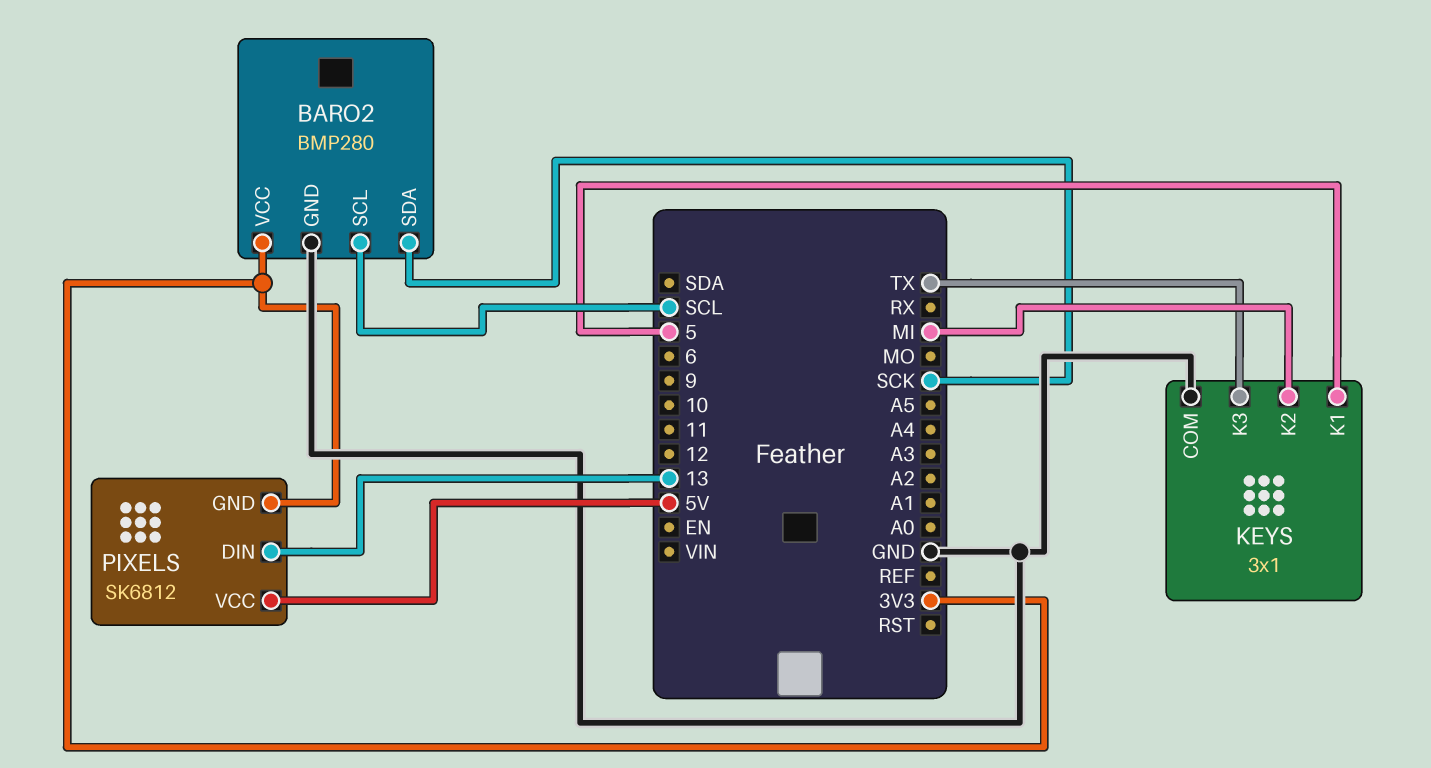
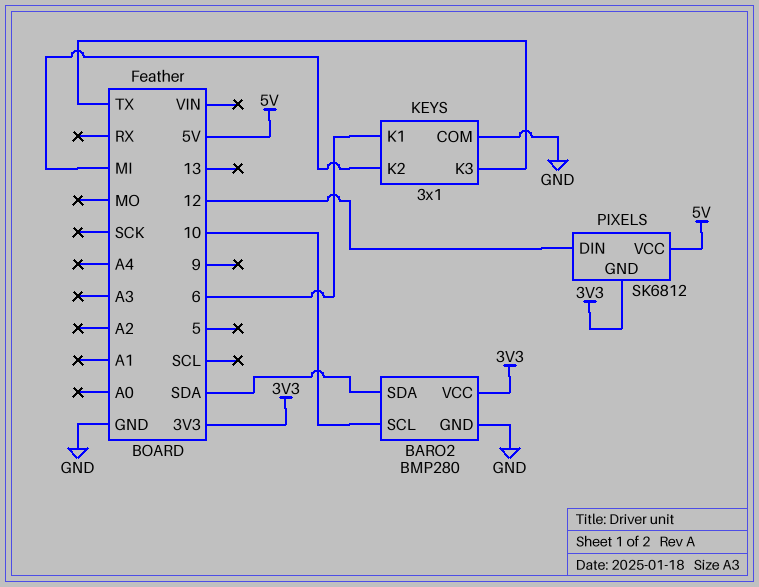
BARO2 pin SCL: SCL -> 10
BARO2 pin SDA: SCK -> SDA
KEYS pin K1: 5 -> 6
PIXELS pin DIN: 13 -> 12

